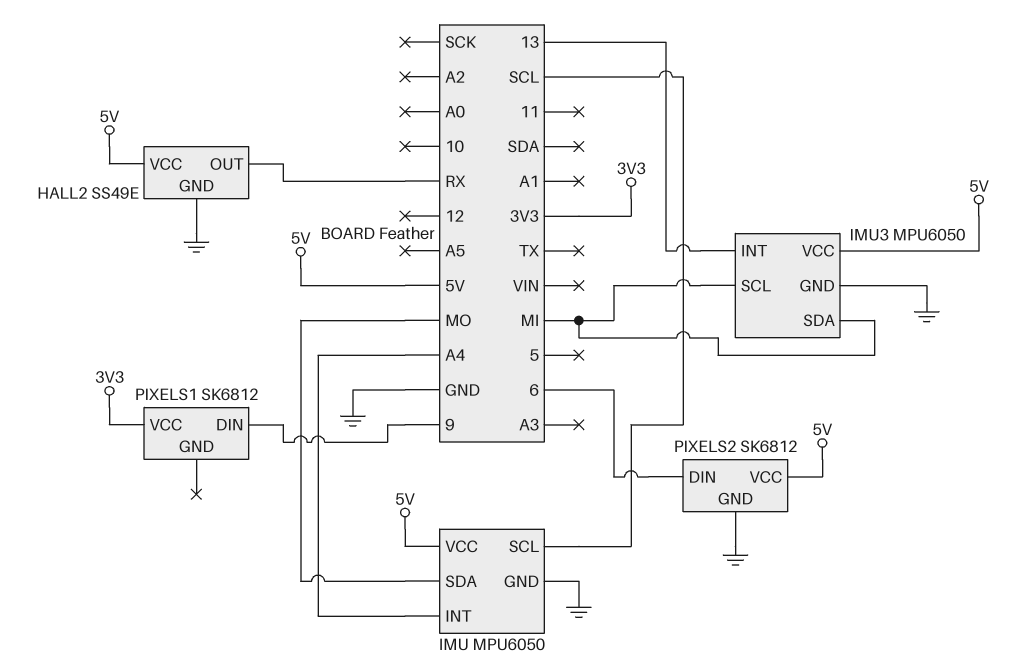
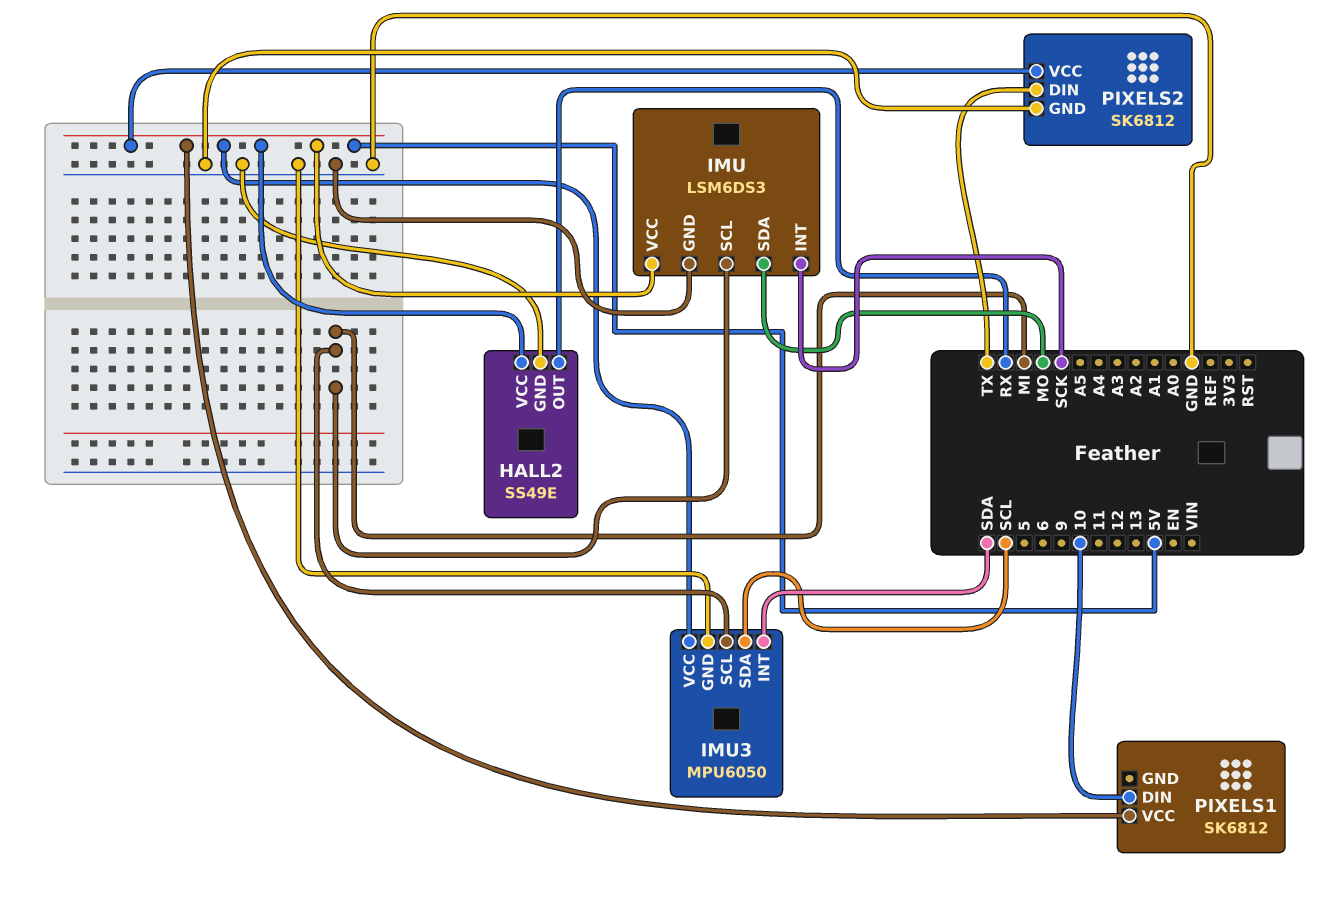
IMU: MPU6050 -> LSM6DS3
IMU pin INT: A4 -> SCK
IMU pin SCL: SCL -> MI
IMU3 pin INT: 13 -> SDA
IMU3 pin SDA: MI -> SCL
PIXELS1 pin DIN: 9 -> 10
PIXELS1 pin VCC: 3V3 -> 5V
PIXELS2 pin DIN: 6 -> TX

